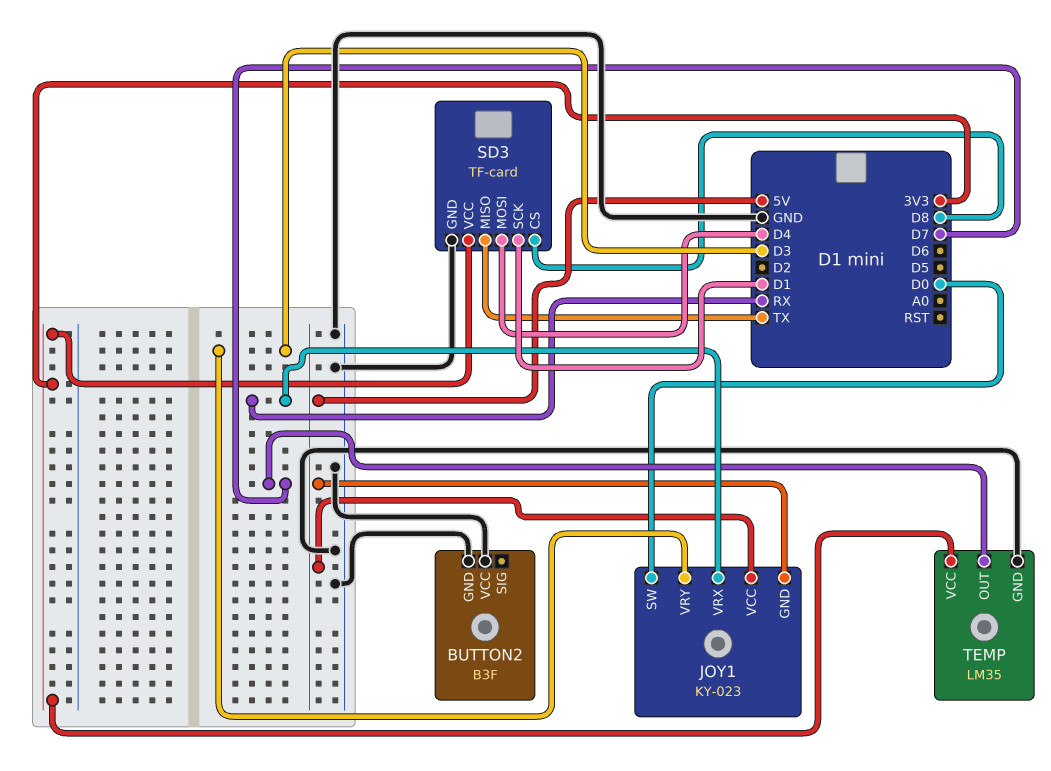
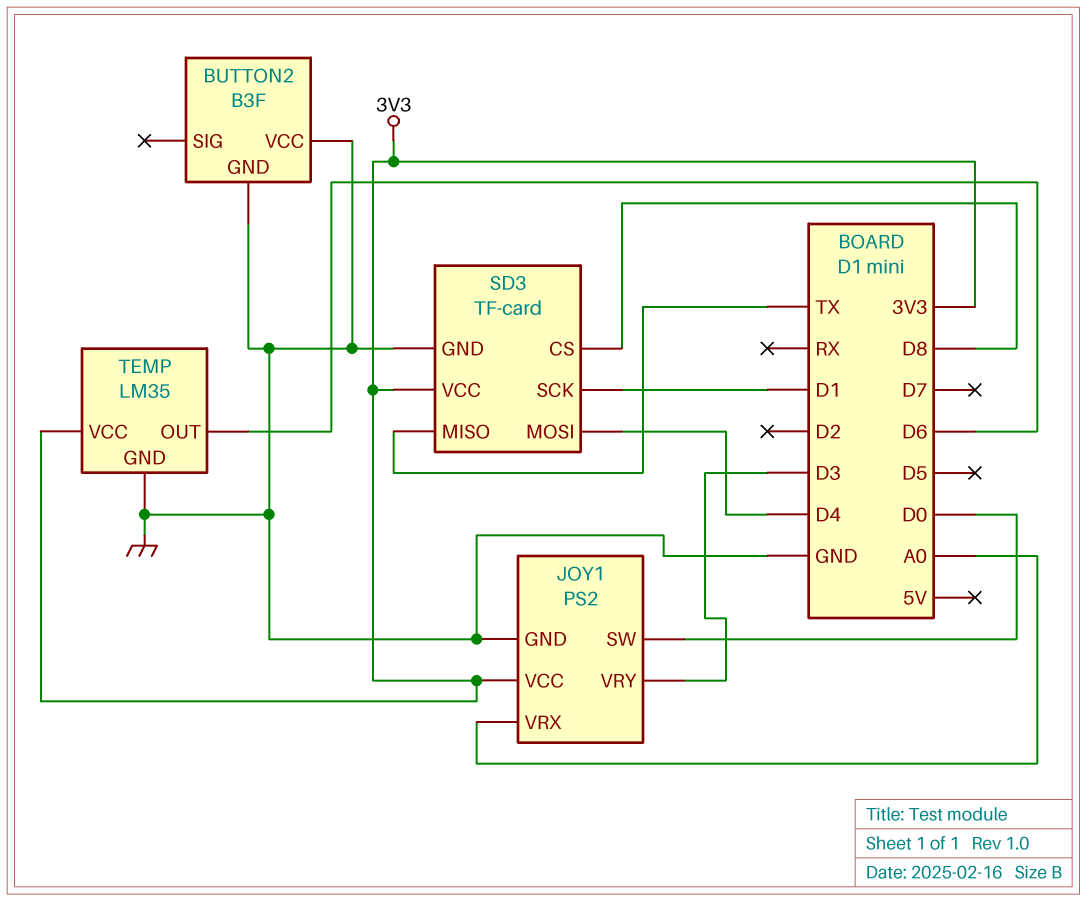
JOY1: KY-023 -> PS2
JOY1 pin GND: 5V -> GND
JOY1 pin VCC: 5V -> 3V3
JOY1 pin VRX: RX -> A0
TEMP pin OUT: D7 -> D6

